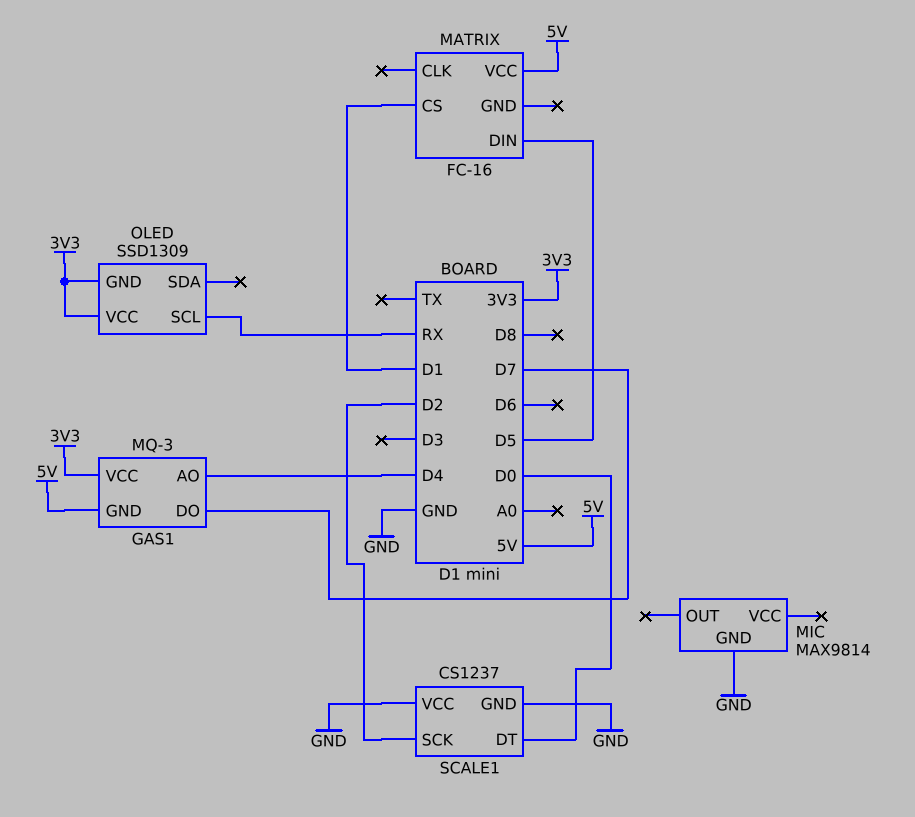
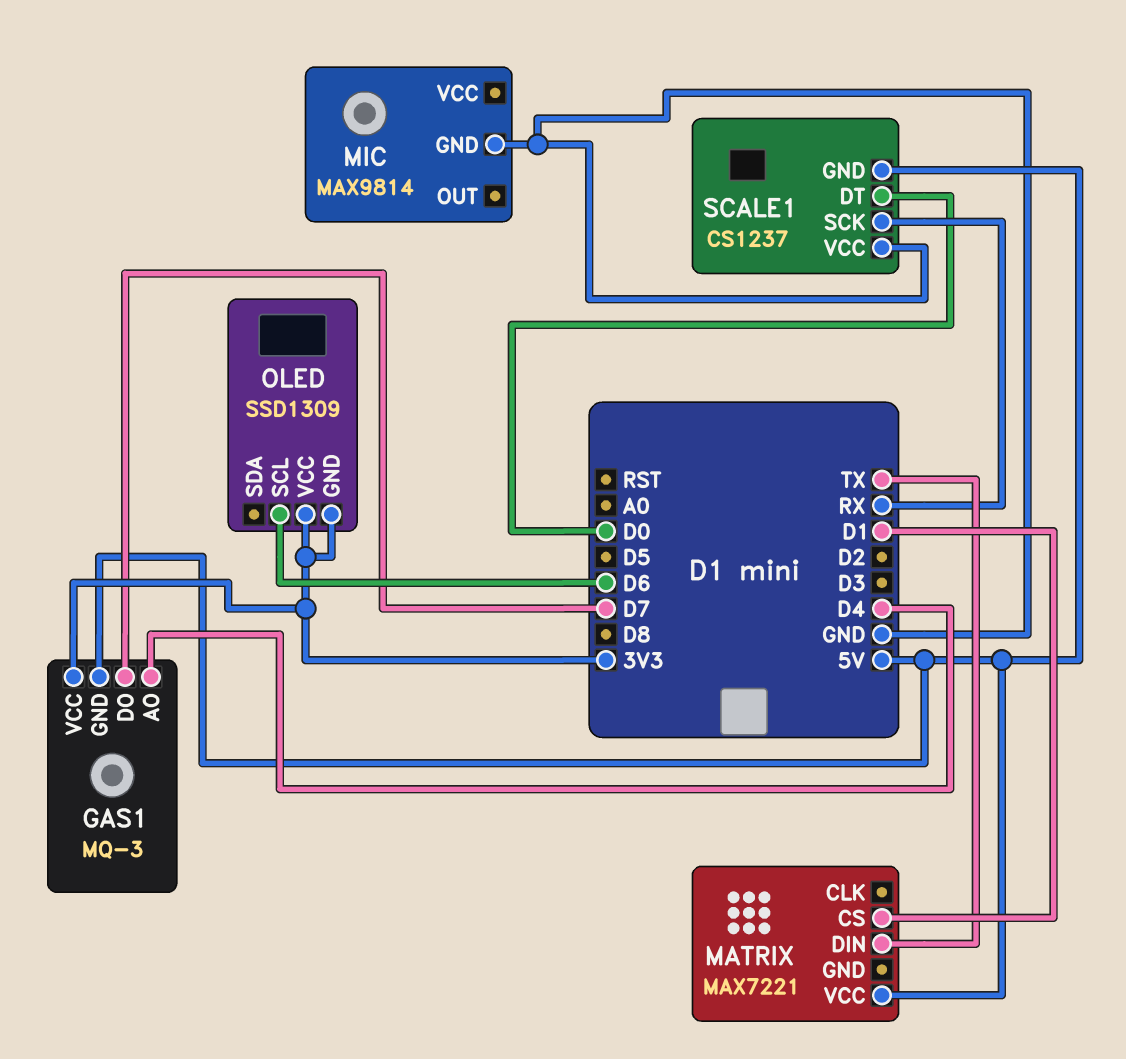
MATRIX: FC-16 -> MAX7221
MATRIX pin DIN: D5 -> TX
OLED pin SCL: RX -> D6
SCALE1 pin GND: GND -> 5V
SCALE1 pin SCK: D2 -> RX

